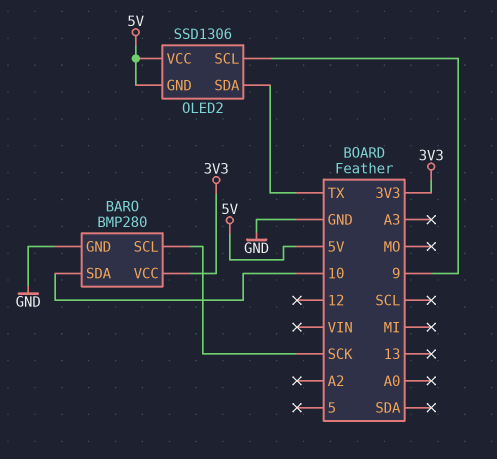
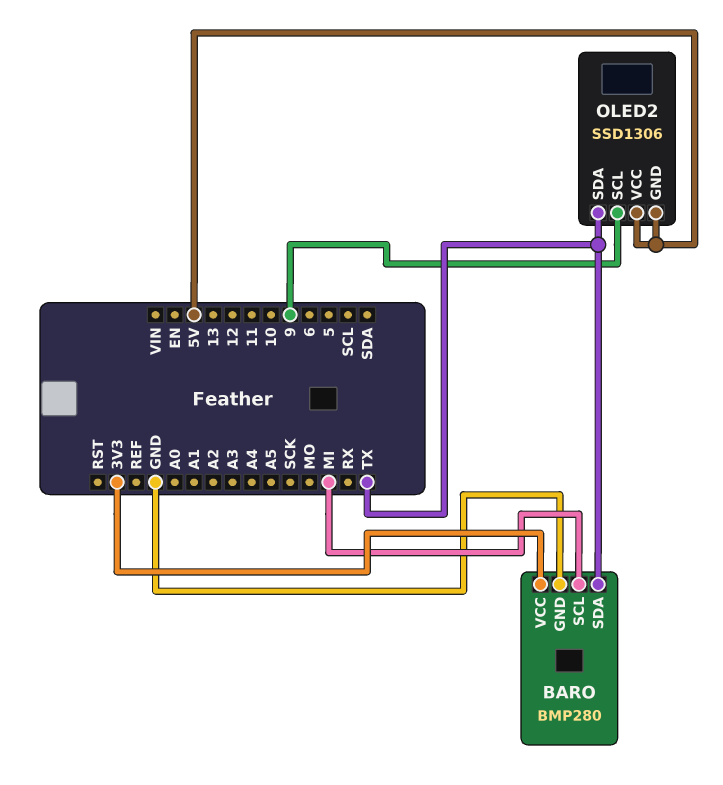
BARO pin SCL: SCK -> MI
BARO pin SDA: 10 -> TX

